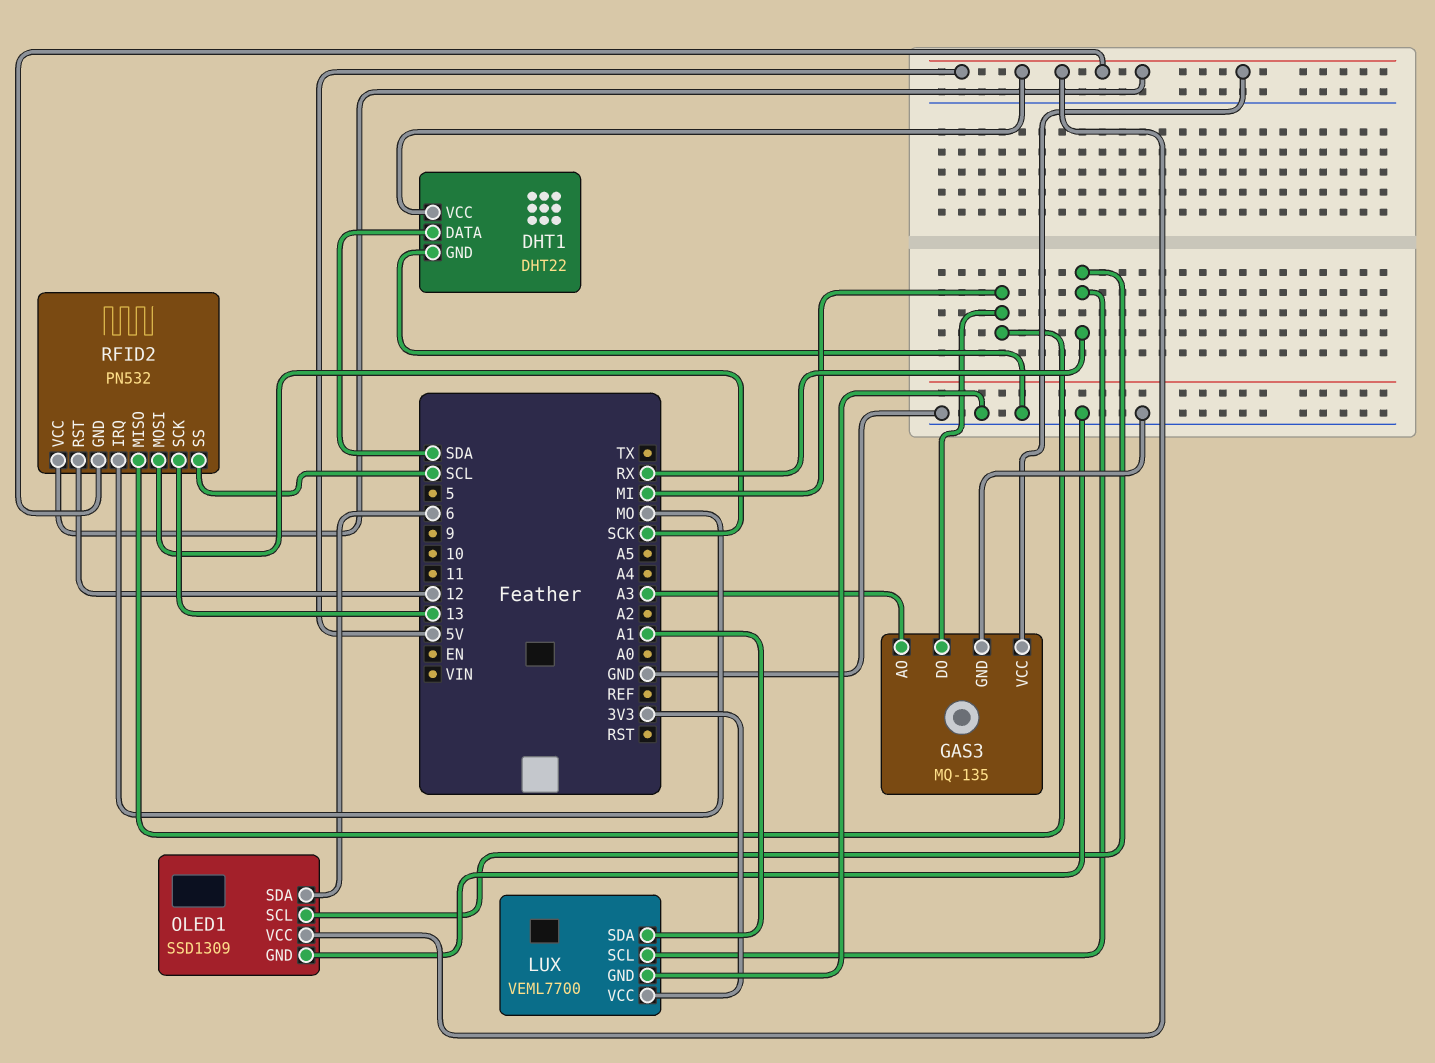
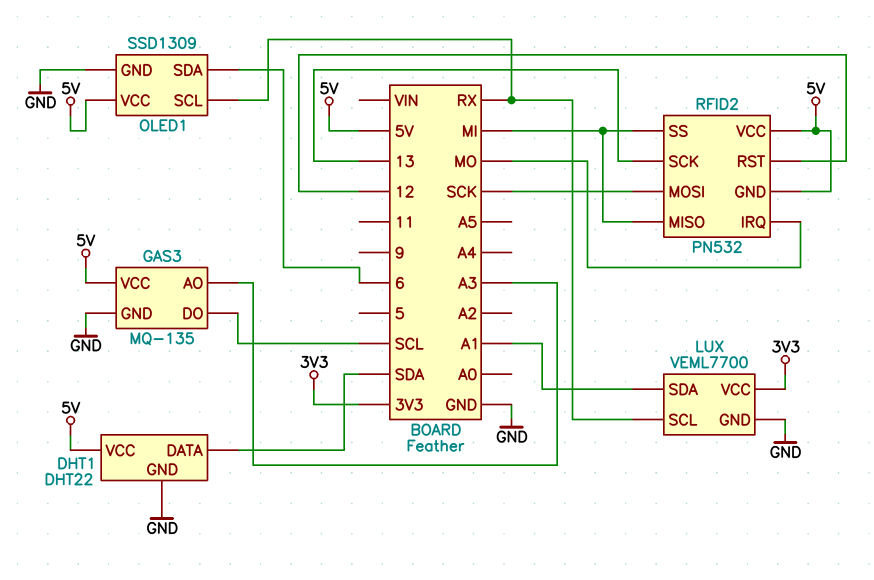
GAS3 pin DO: MI -> SCL
RFID2 pin SS: SCL -> MI

